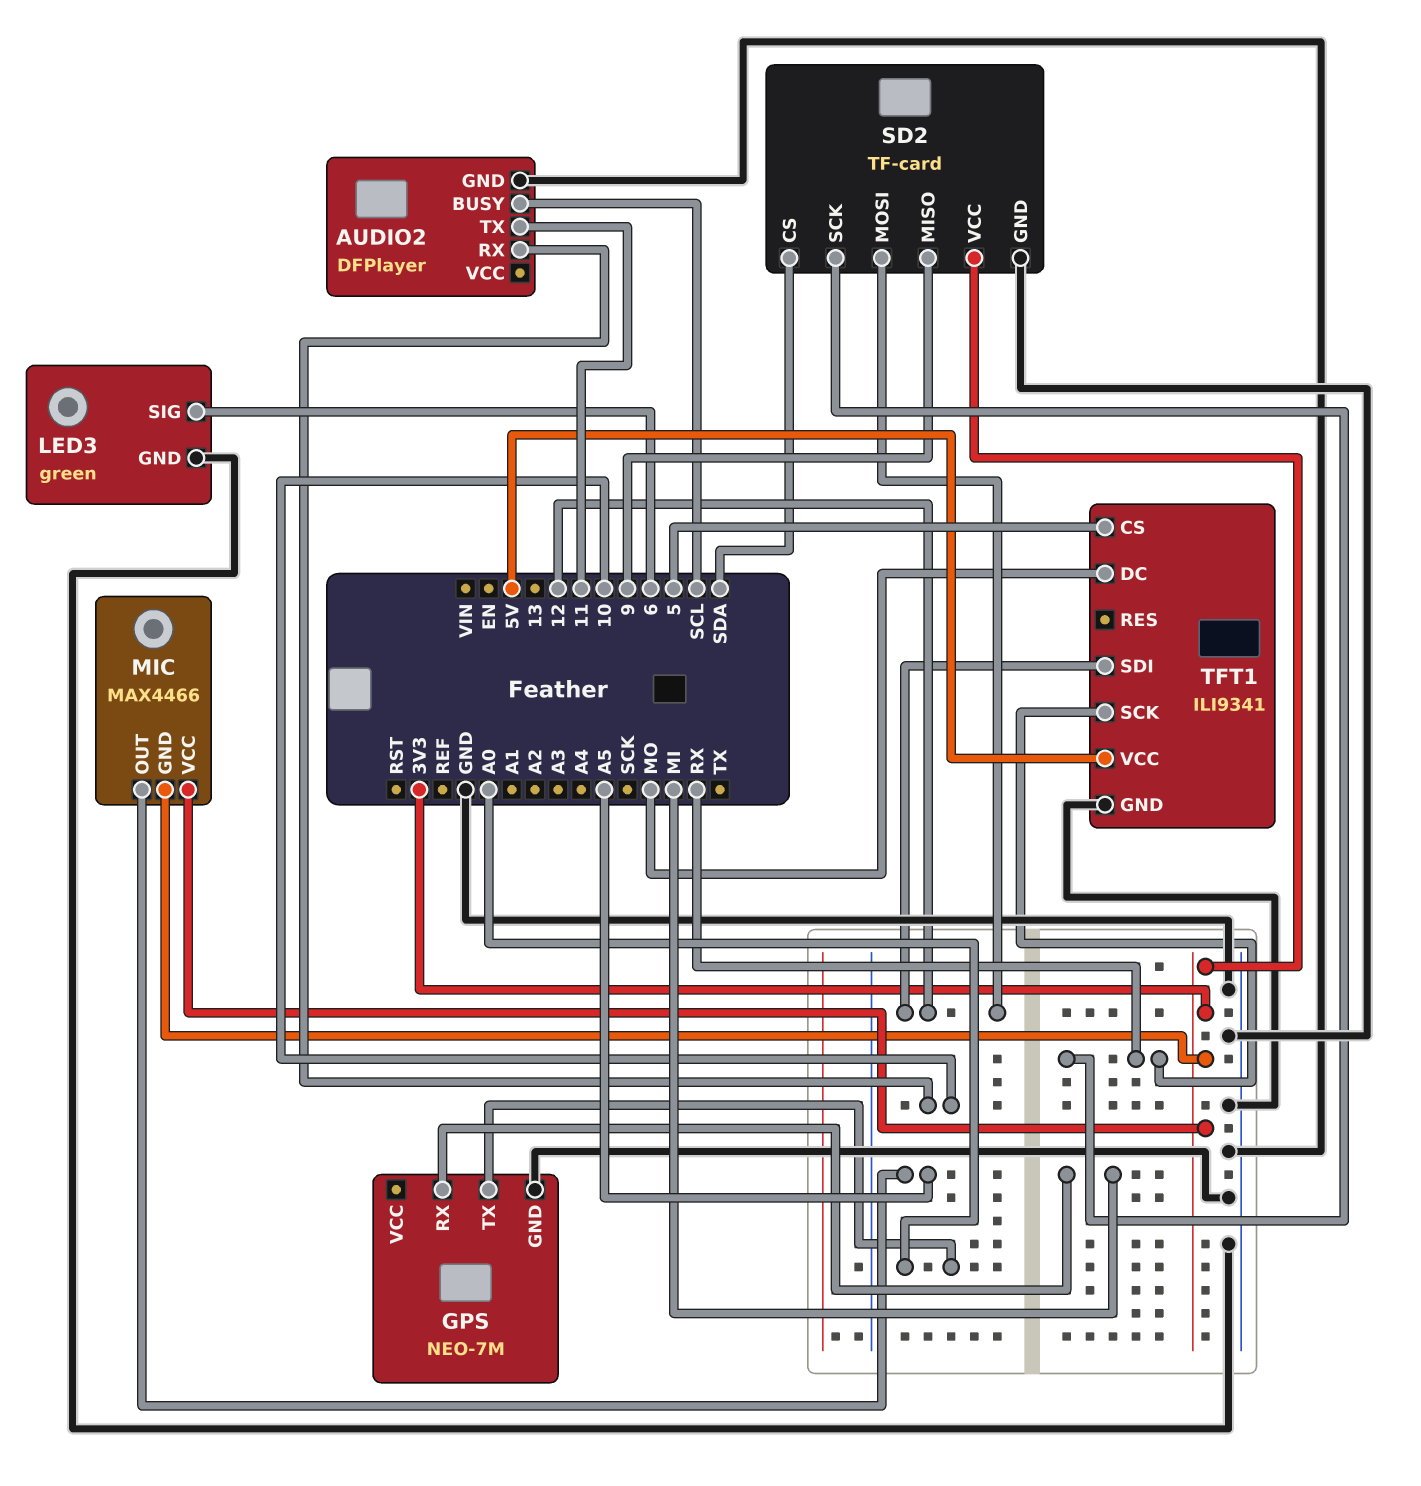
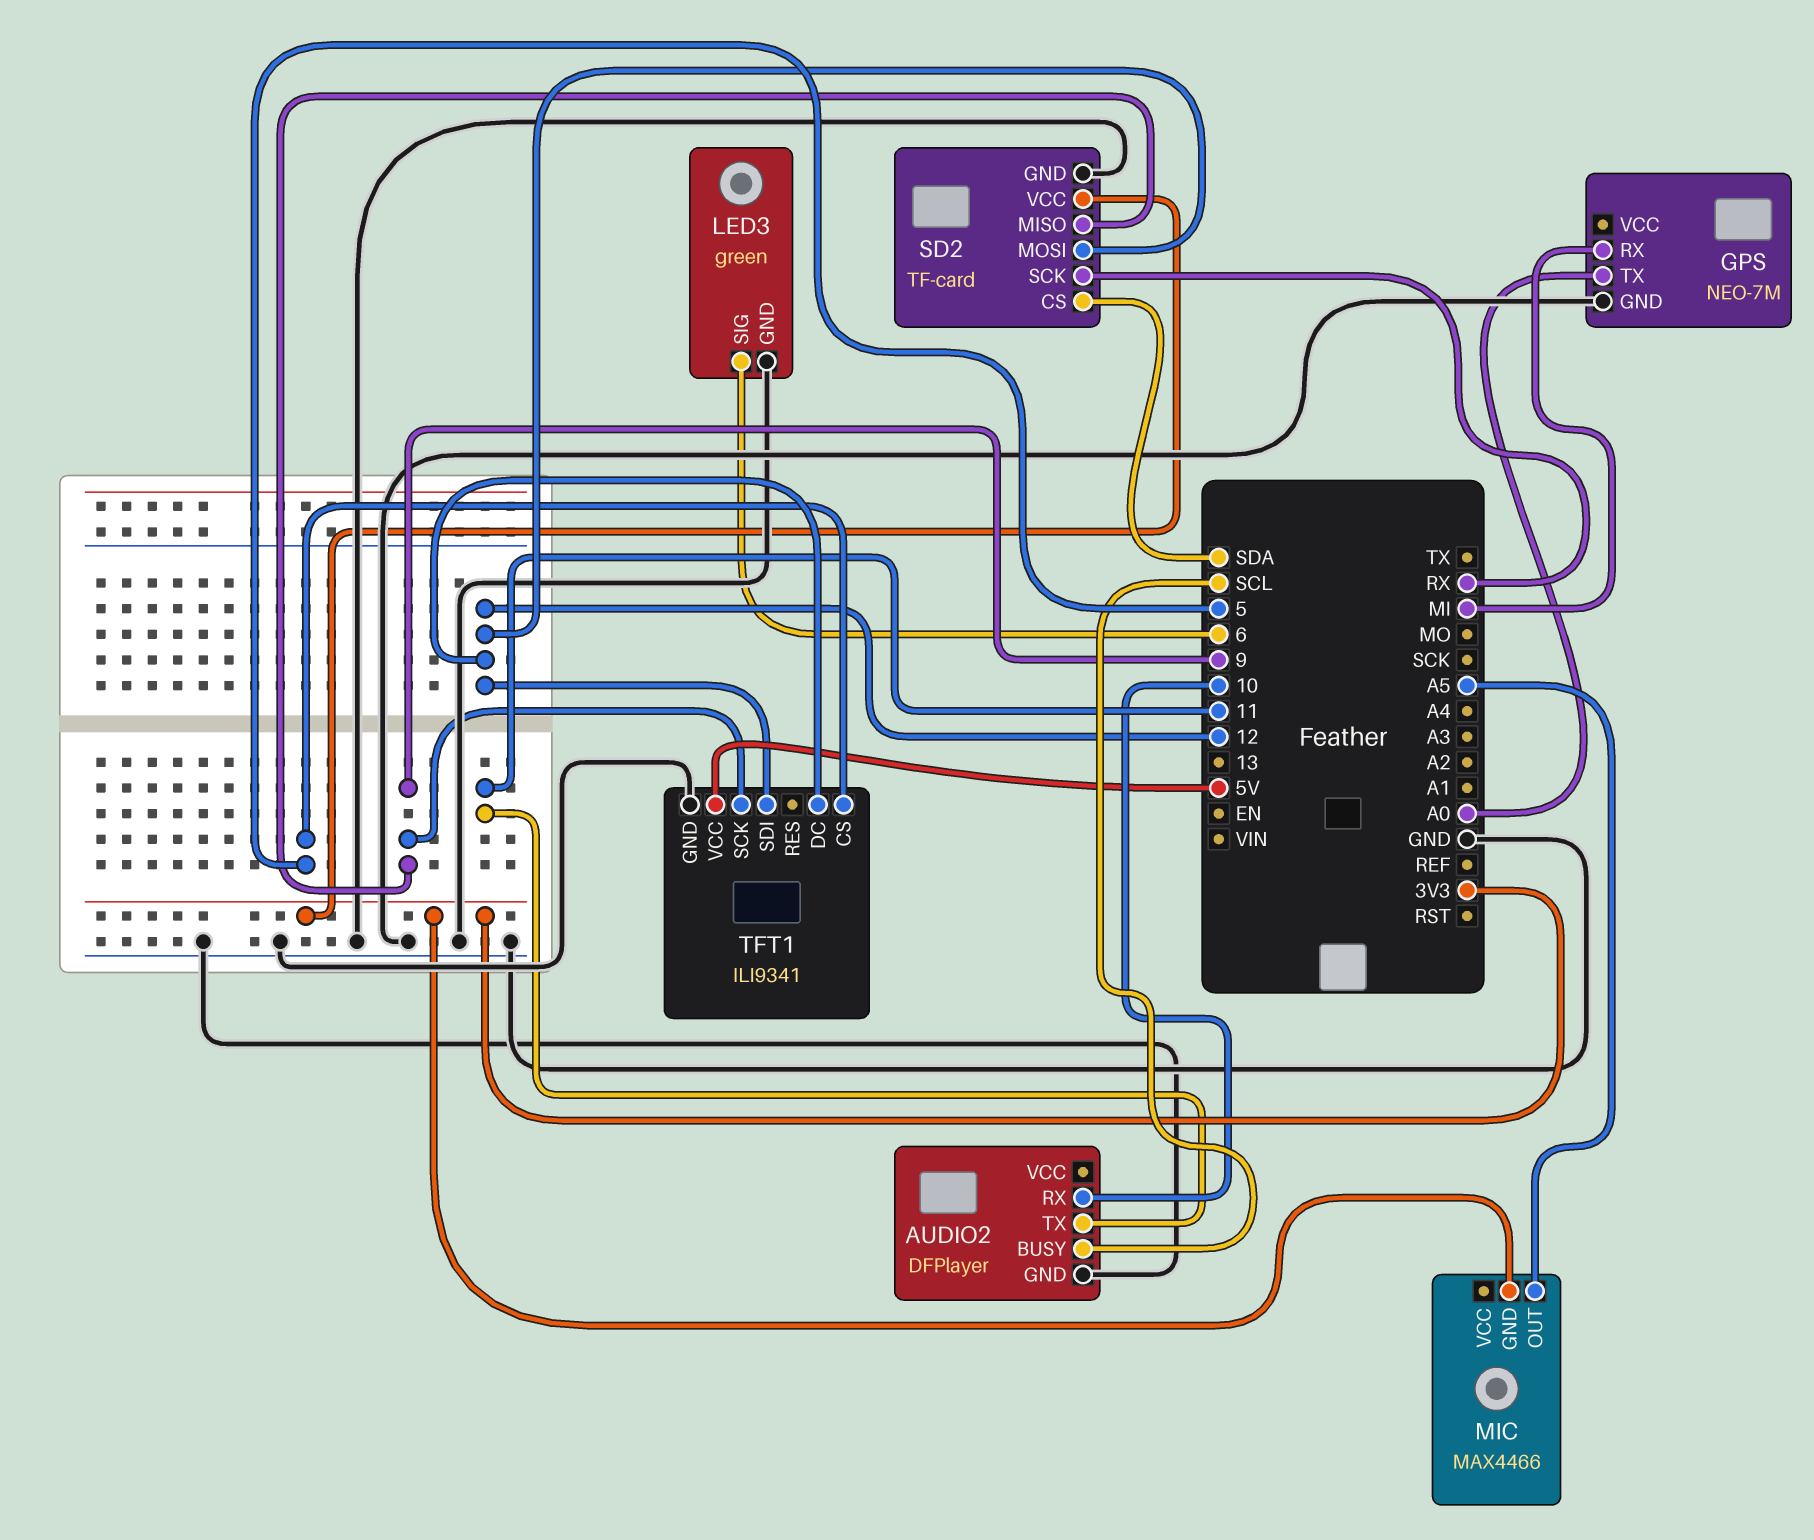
MIC pin VCC: 3V3 -> none
TFT1 pin DC: MO -> 12
TFT1 pin SCK: RX -> 9

